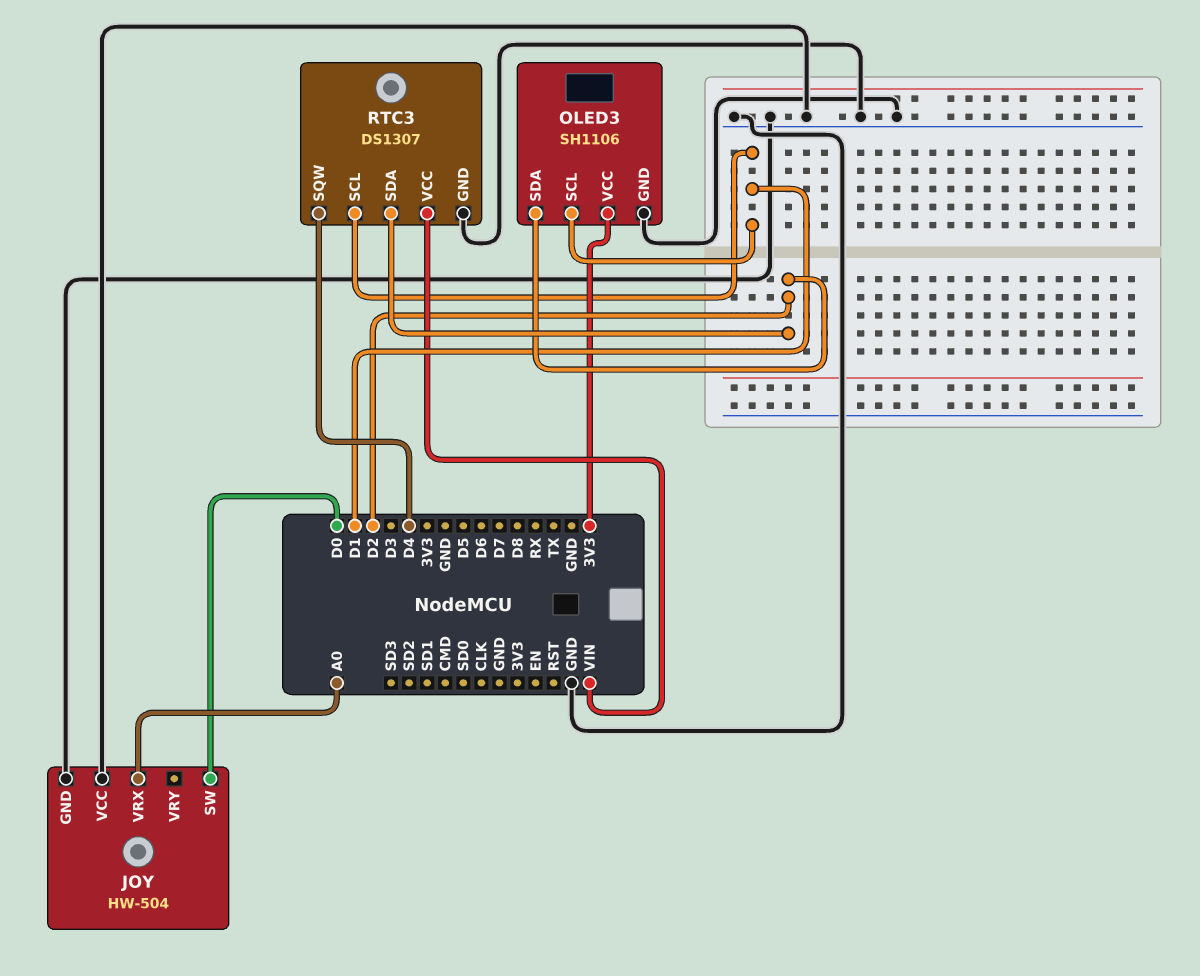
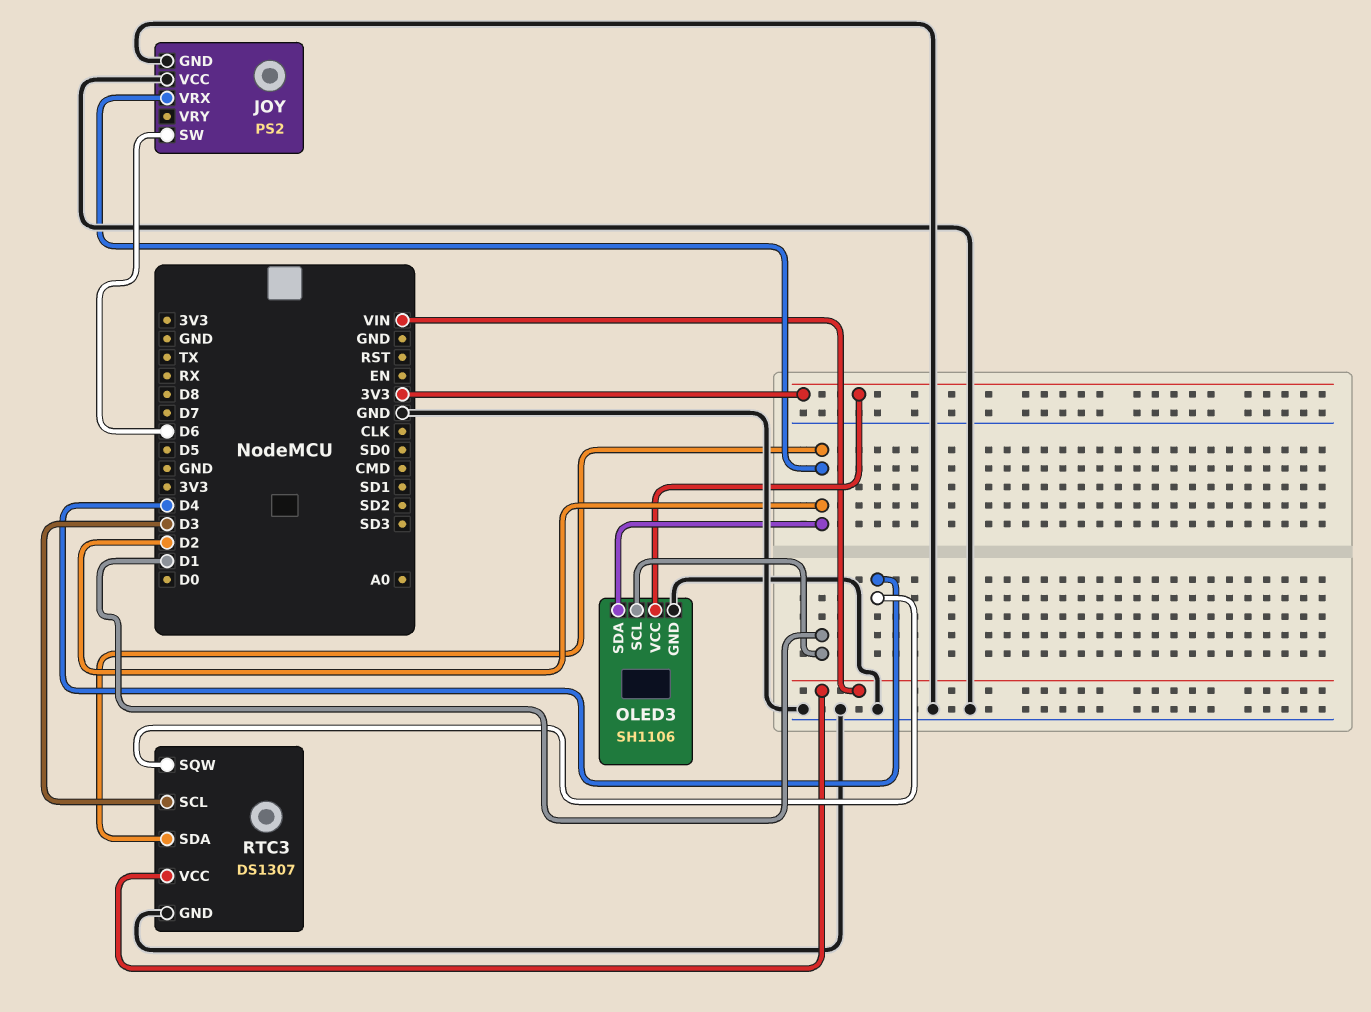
JOY: HW-504 -> PS2
JOY pin SW: D0 -> D6
JOY pin VRX: A0 -> D2
RTC3 pin SCL: D1 -> D3

